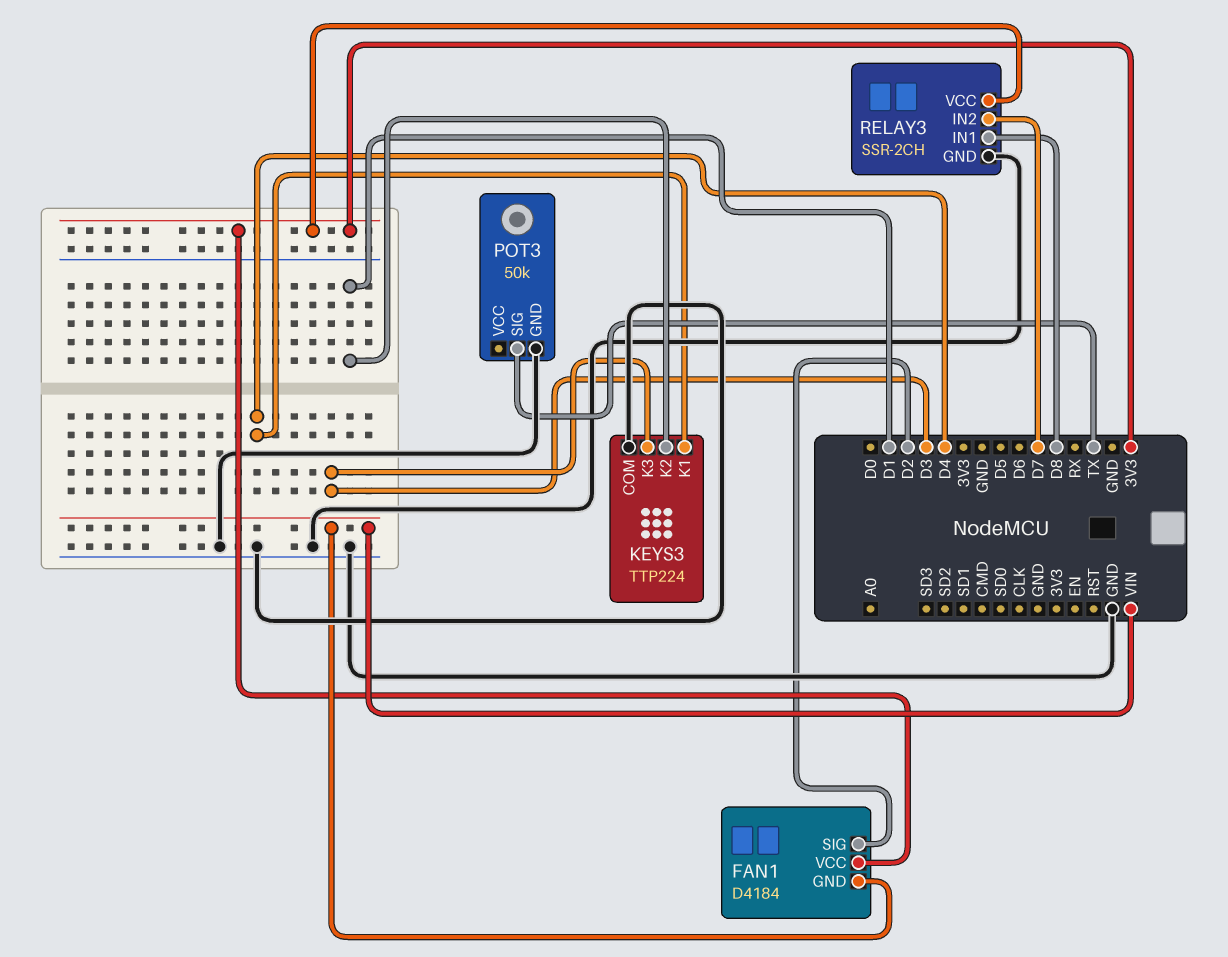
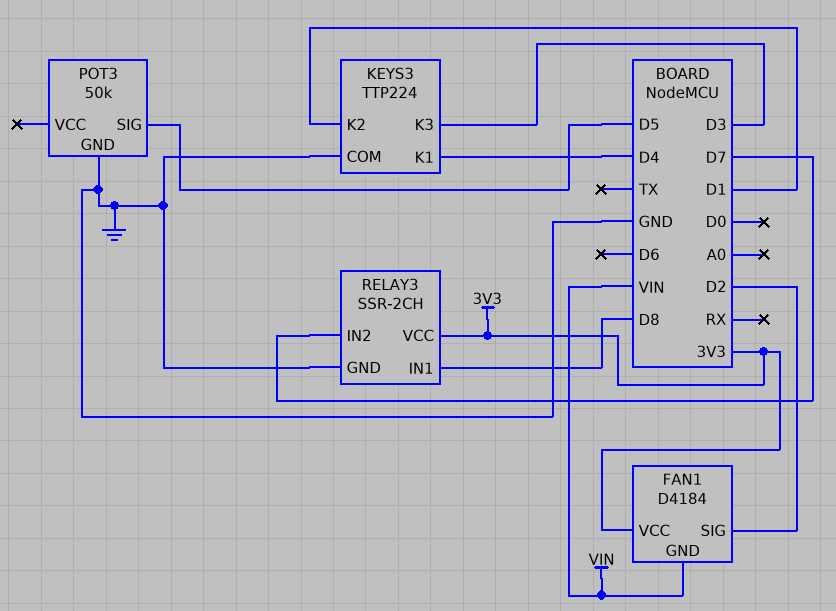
POT3 pin SIG: TX -> D5

